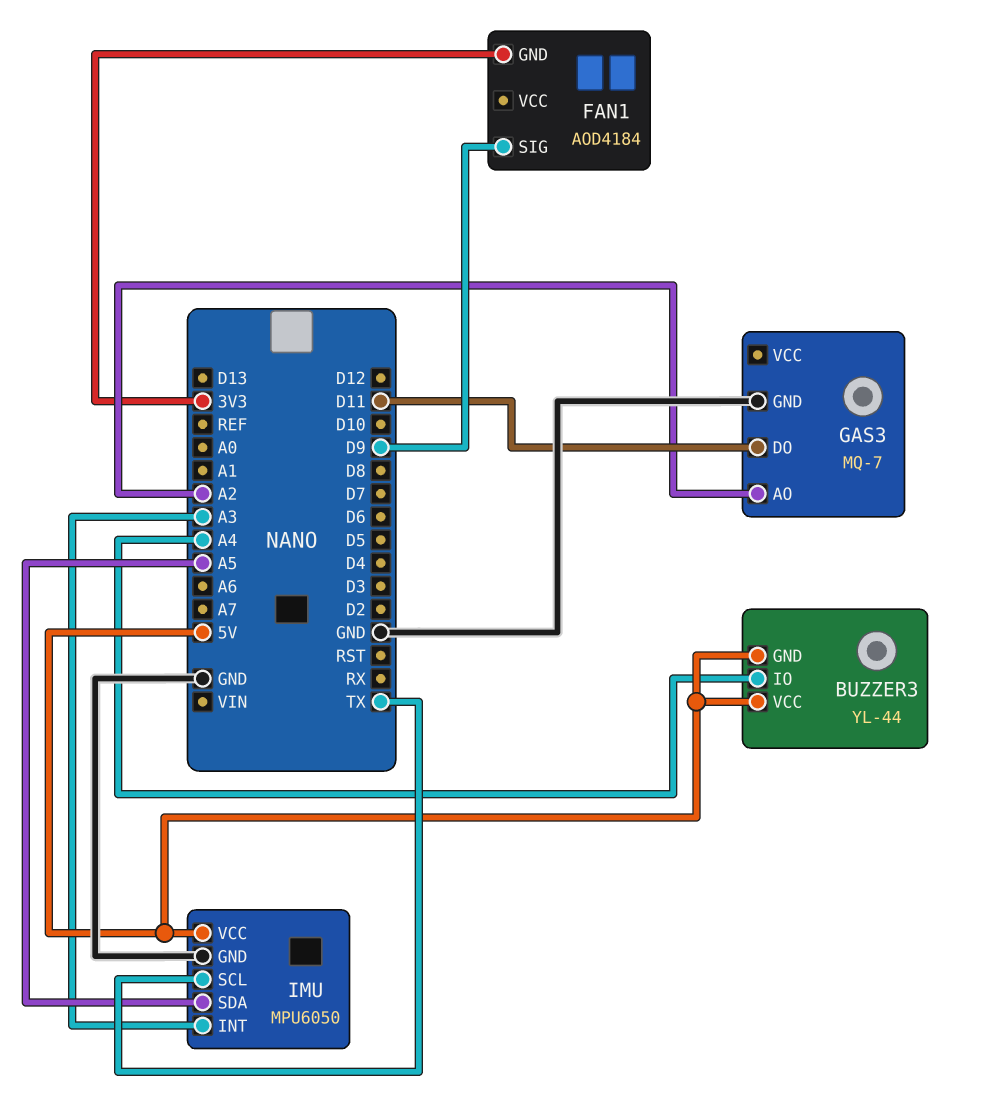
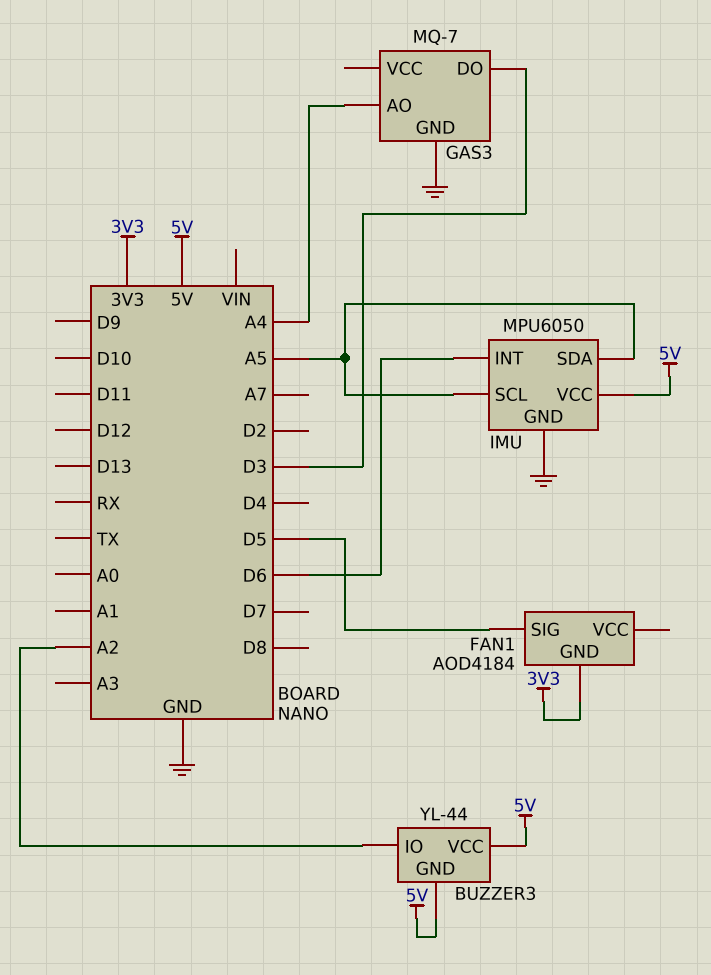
BUZZER3 pin IO: A4 -> A2
FAN1 pin SIG: D9 -> D5
GAS3 pin AO: A2 -> A4
GAS3 pin DO: D11 -> D3
IMU pin INT: A3 -> D6
IMU pin SCL: TX -> A5

